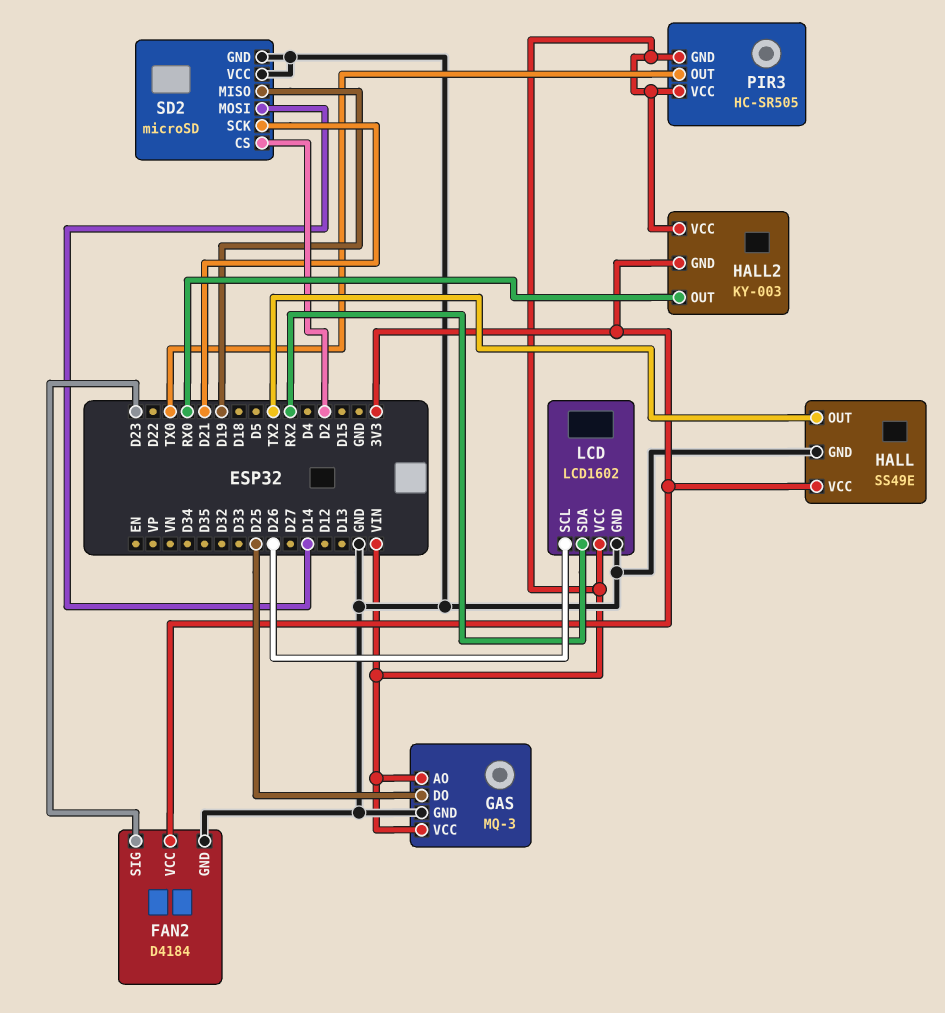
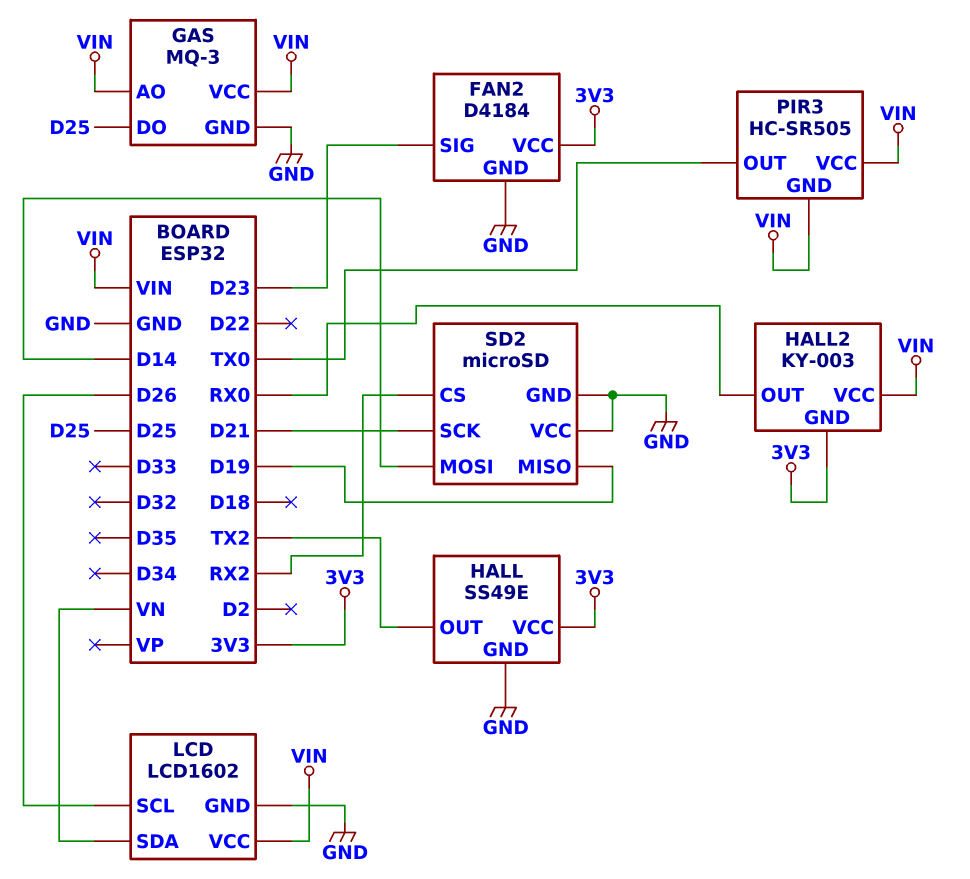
LCD pin SDA: RX2 -> VN
SD2 pin CS: D2 -> RX2

